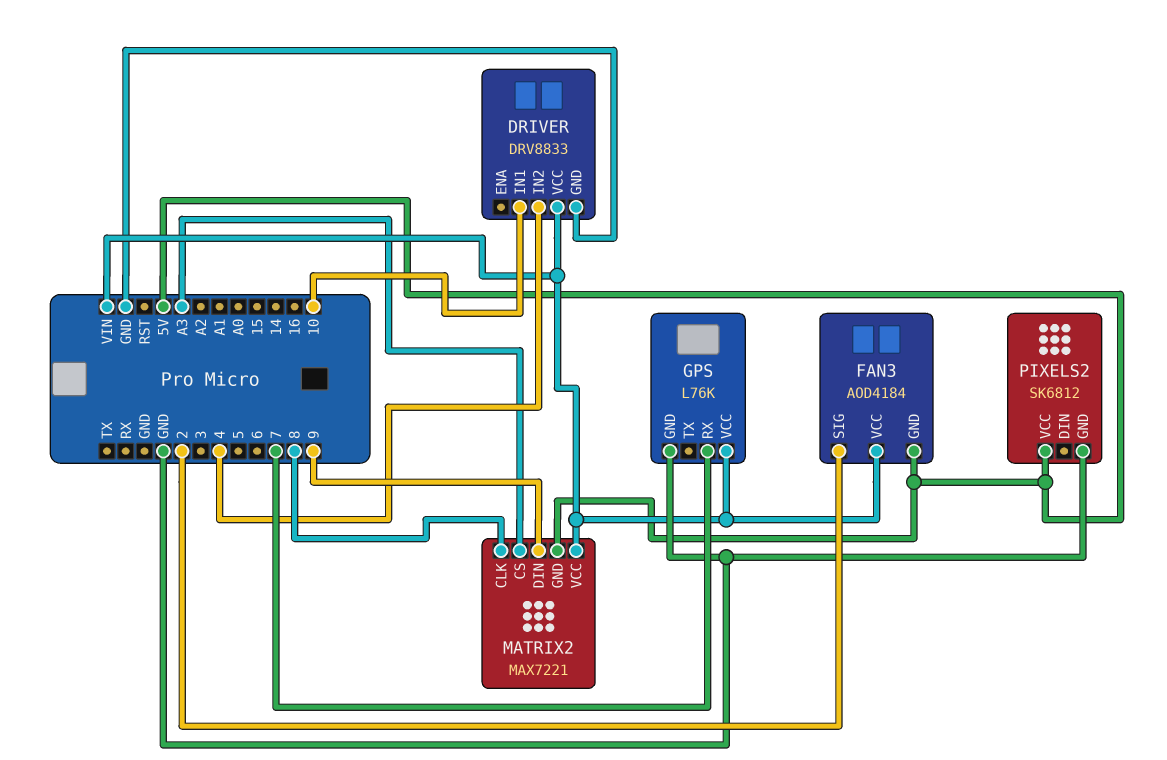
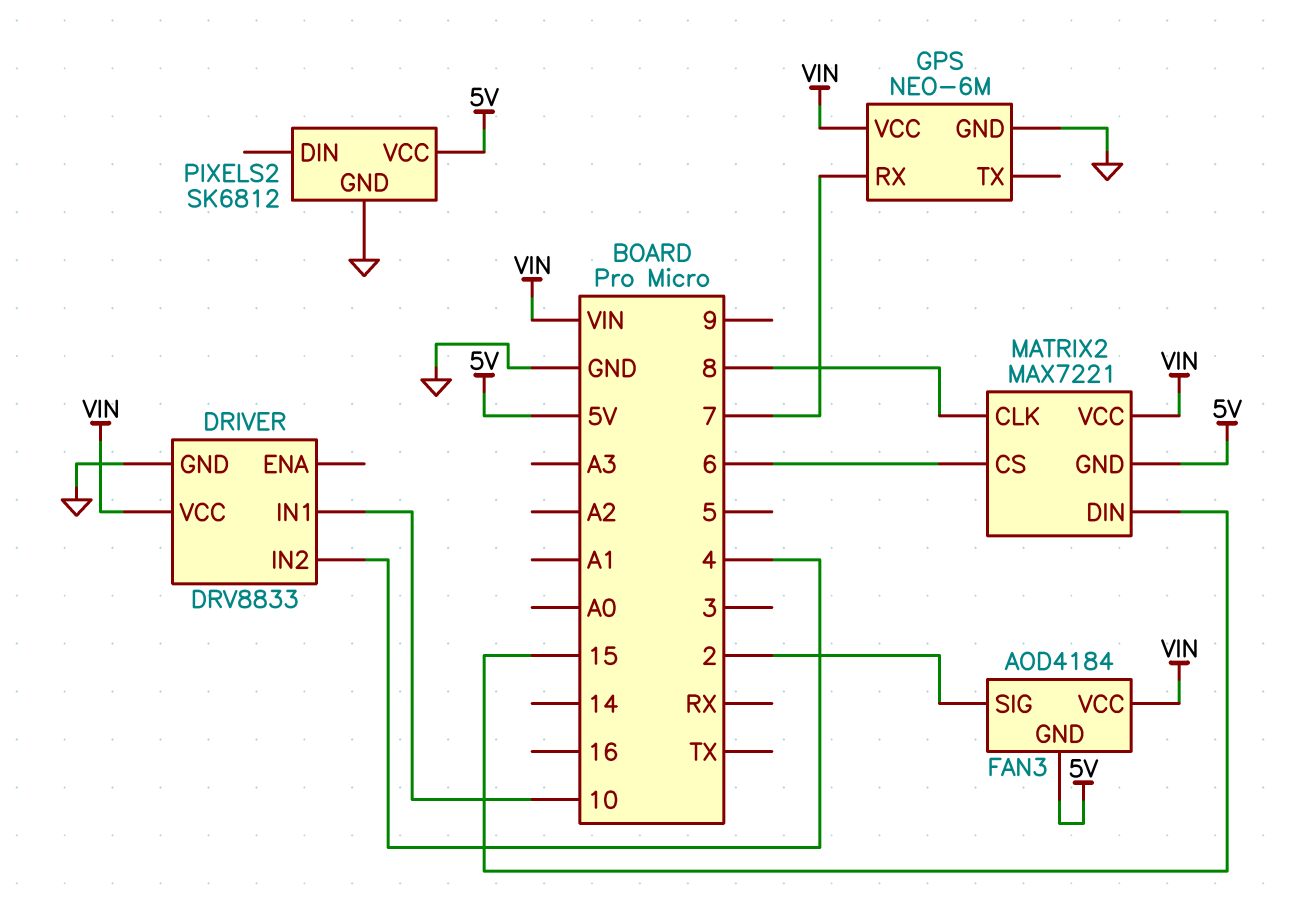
GPS: L76K -> NEO-6M
MATRIX2 pin CS: A3 -> 6
MATRIX2 pin DIN: 9 -> 15

